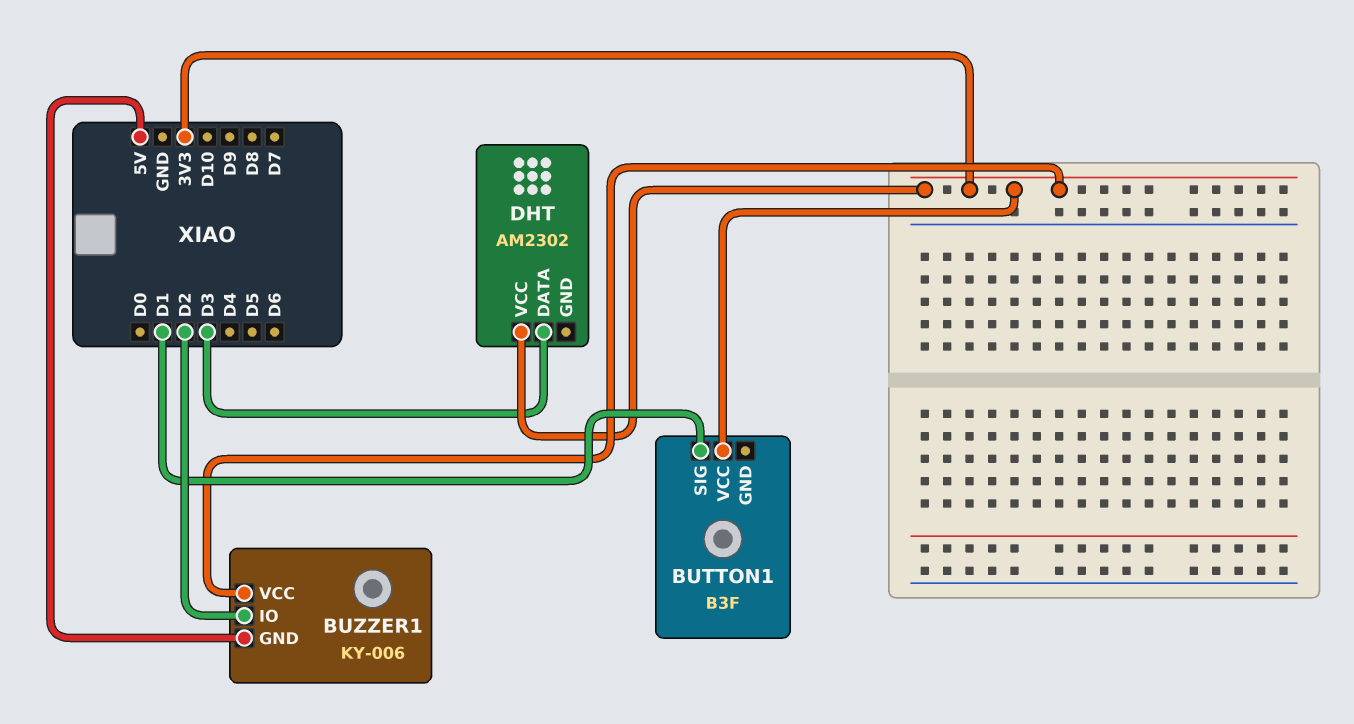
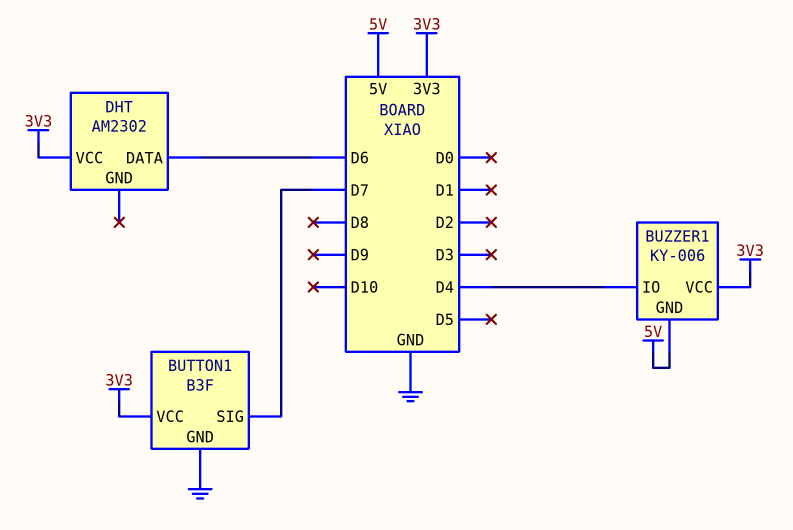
BUTTON1 pin GND: none -> GND
BUTTON1 pin SIG: D1 -> D7
BUZZER1 pin IO: D2 -> D4
DHT pin DATA: D3 -> D6

